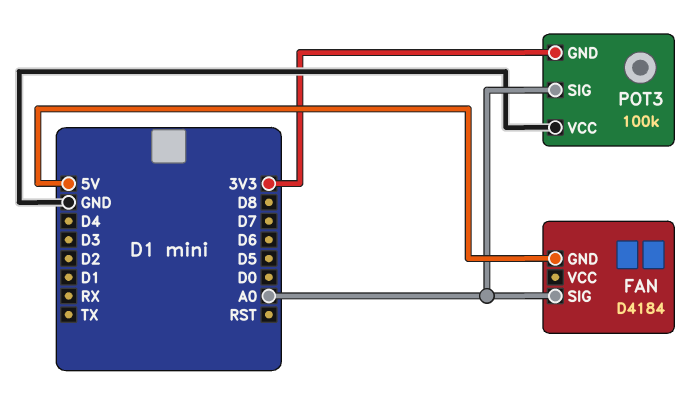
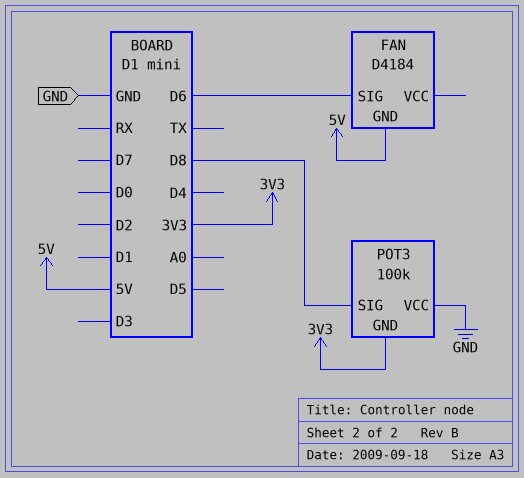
FAN pin SIG: A0 -> D6
POT3 pin SIG: A0 -> D8

